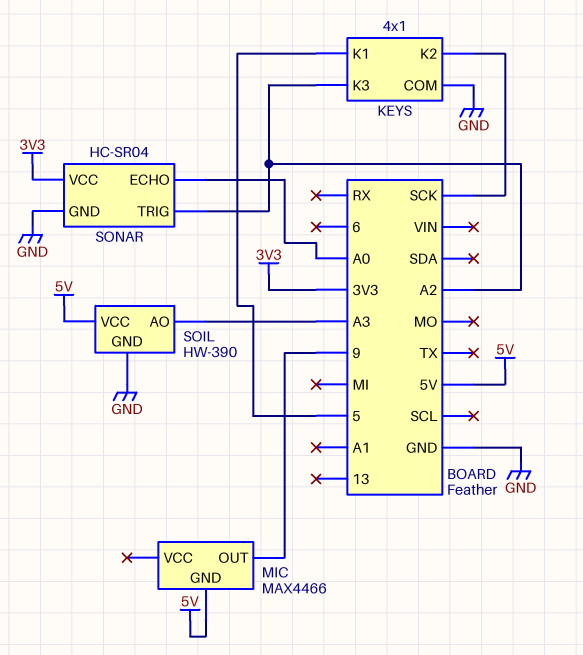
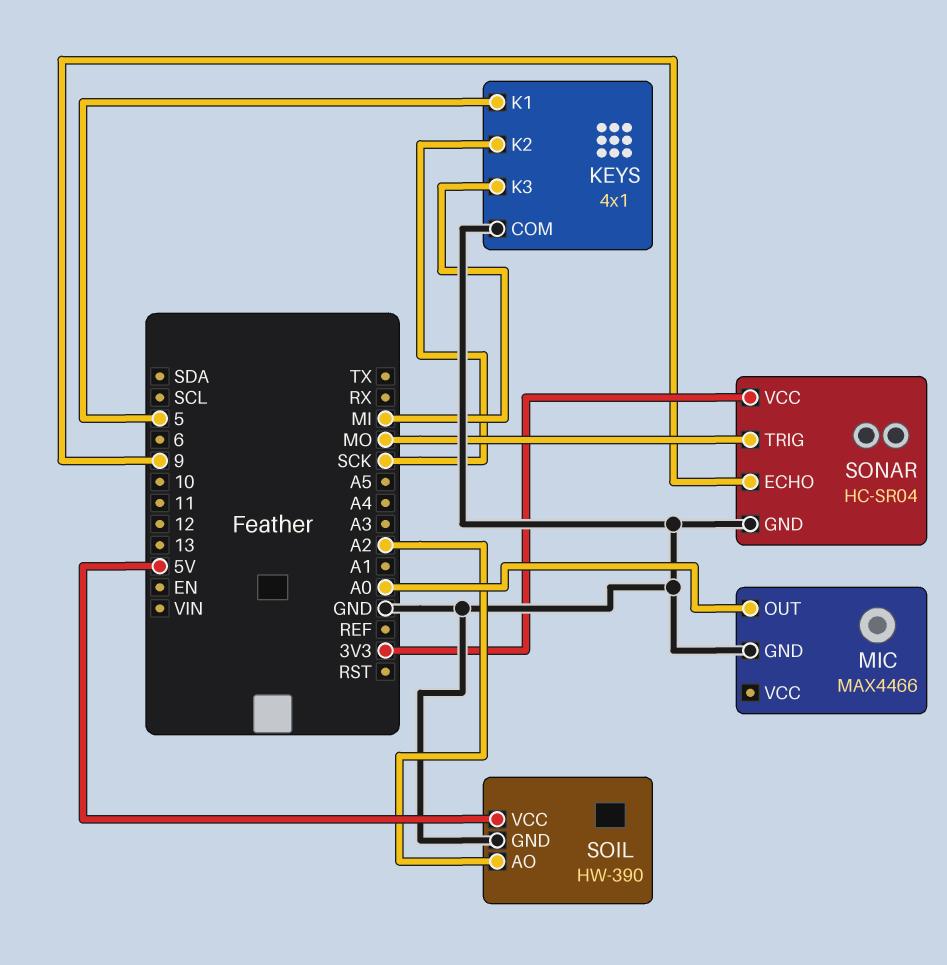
KEYS pin K3: A2 -> MI
MIC pin GND: 5V -> GND
MIC pin OUT: 9 -> A0
SOIL pin AO: A3 -> A2
SONAR pin ECHO: A0 -> 9
SONAR pin TRIG: A2 -> MO

